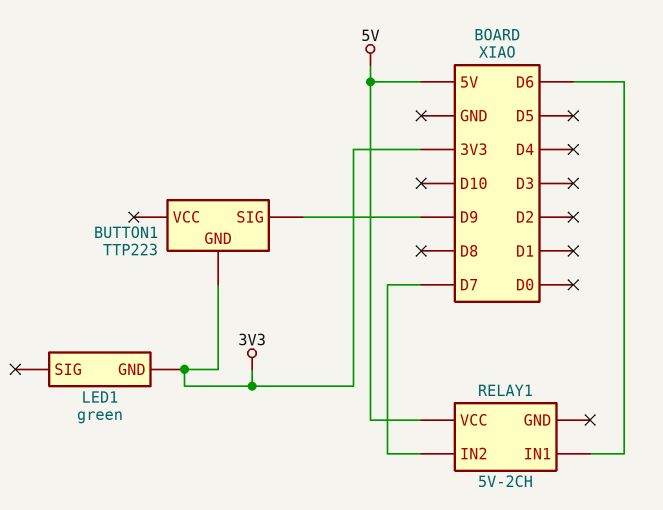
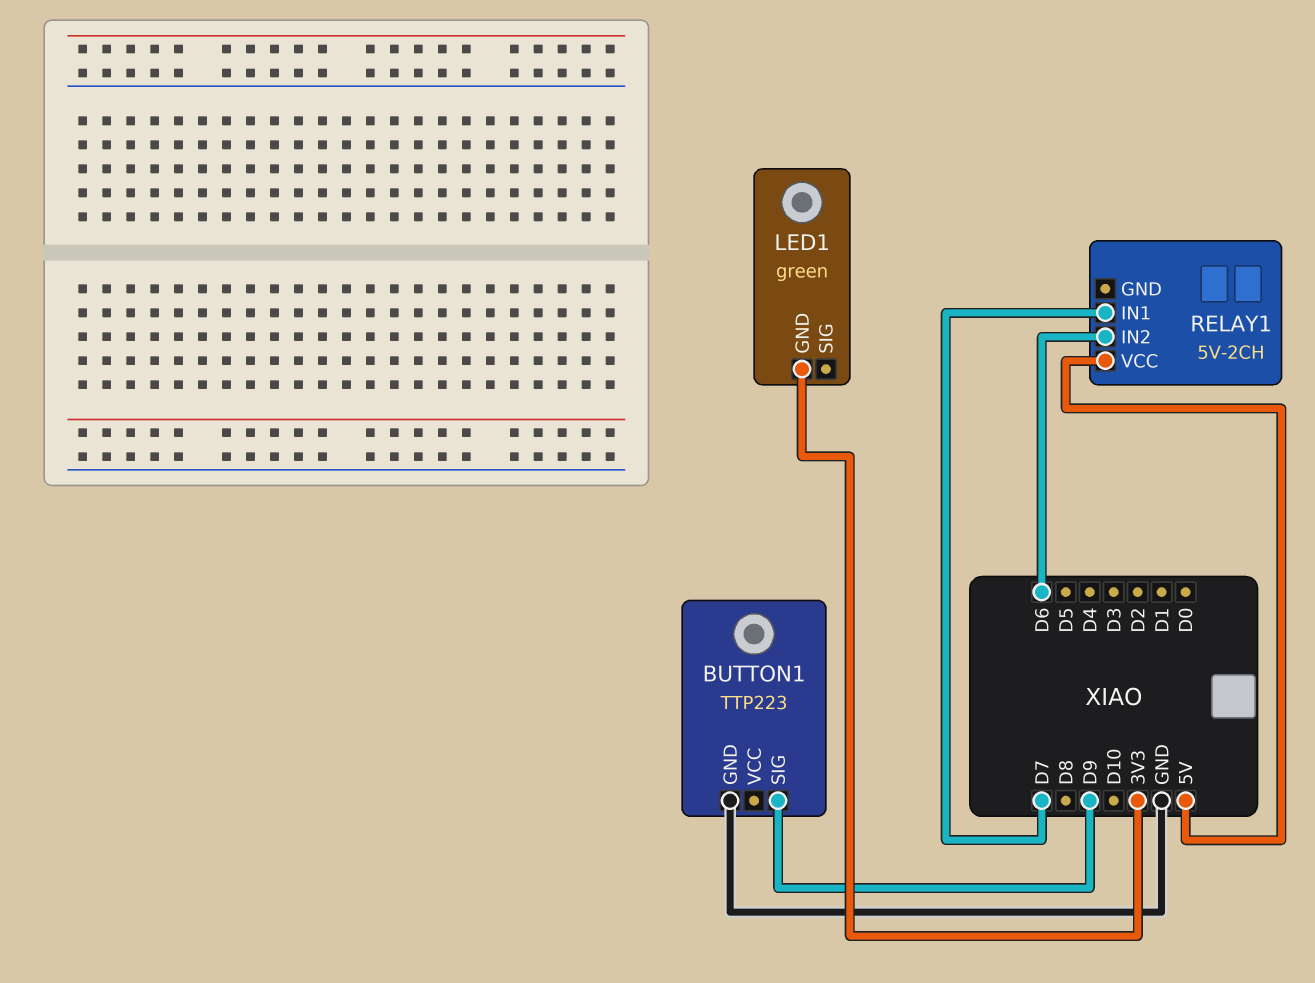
BUTTON1 pin GND: 3V3 -> GND
RELAY1 pin IN1: D6 -> D7
RELAY1 pin IN2: D7 -> D6

